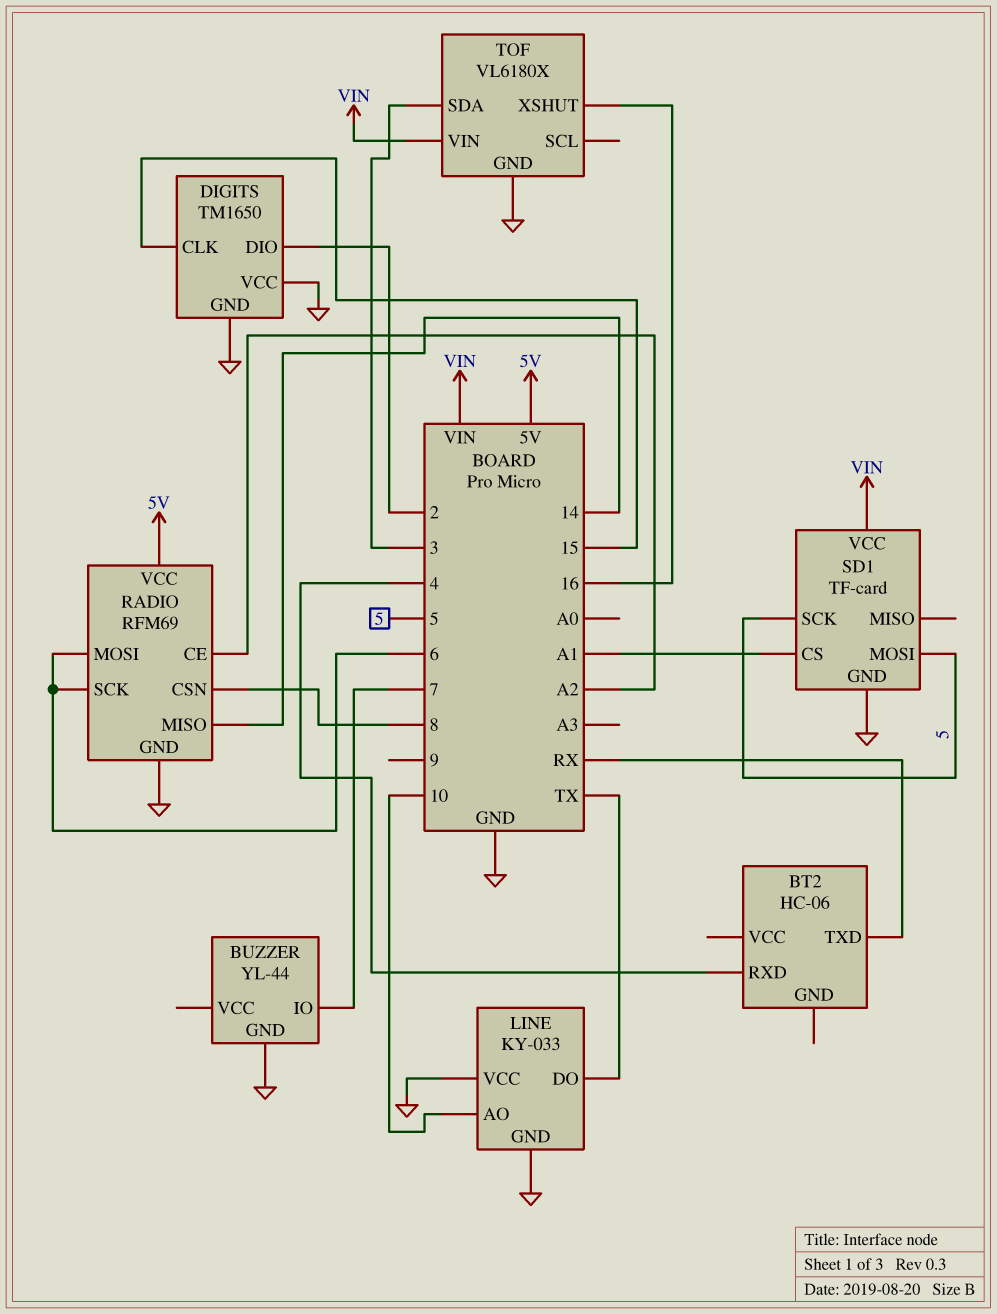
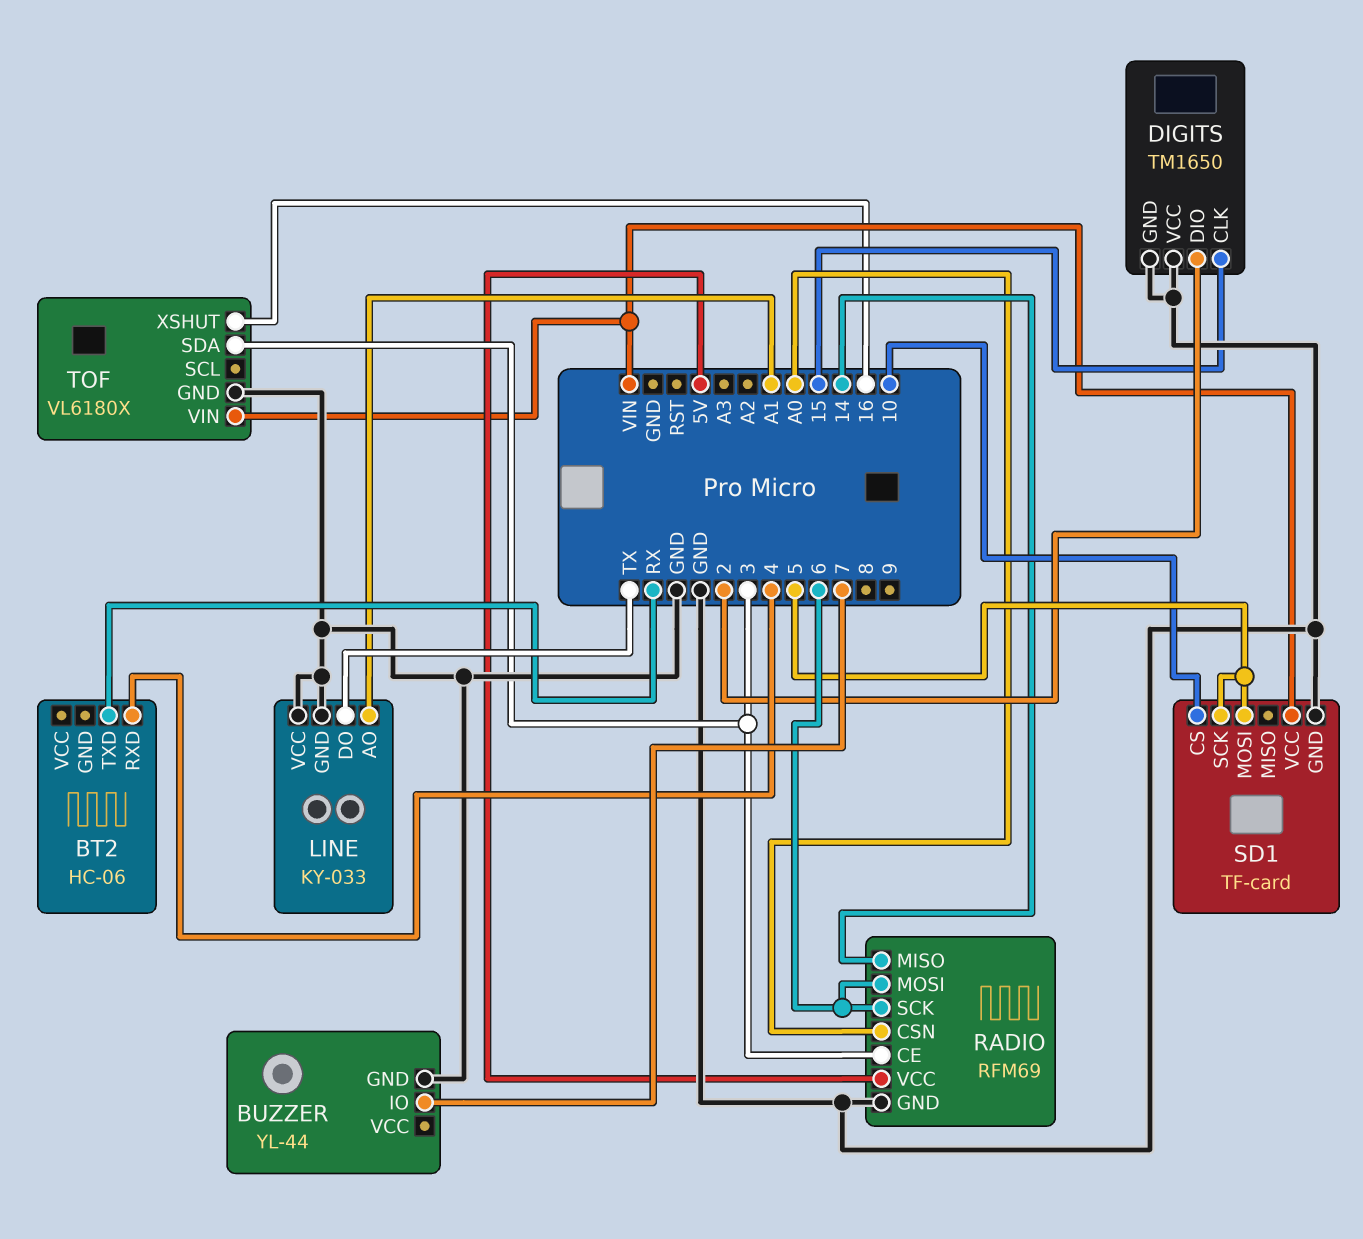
LINE pin AO: 10 -> A1
RADIO pin CE: A2 -> 3
RADIO pin CSN: 8 -> A0
SD1 pin CS: A1 -> 10

